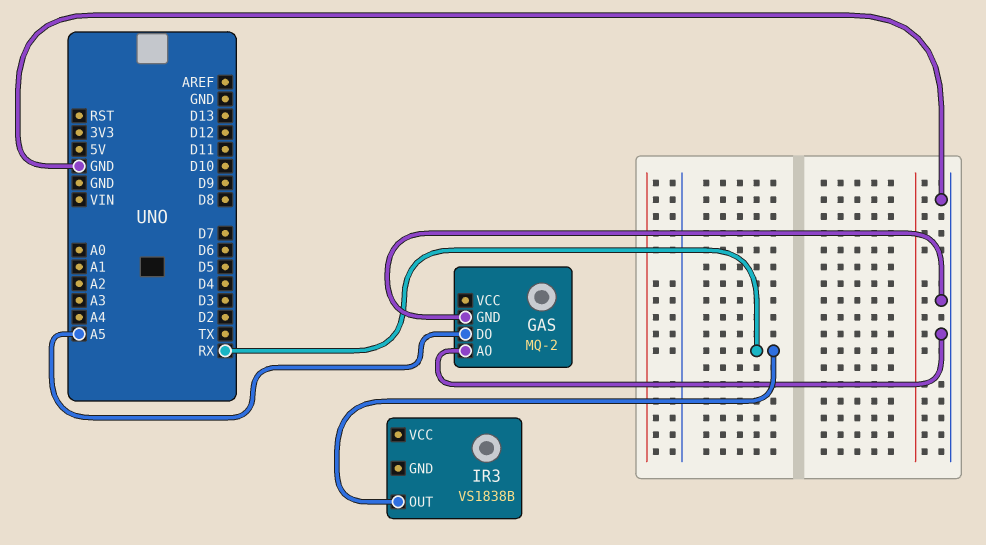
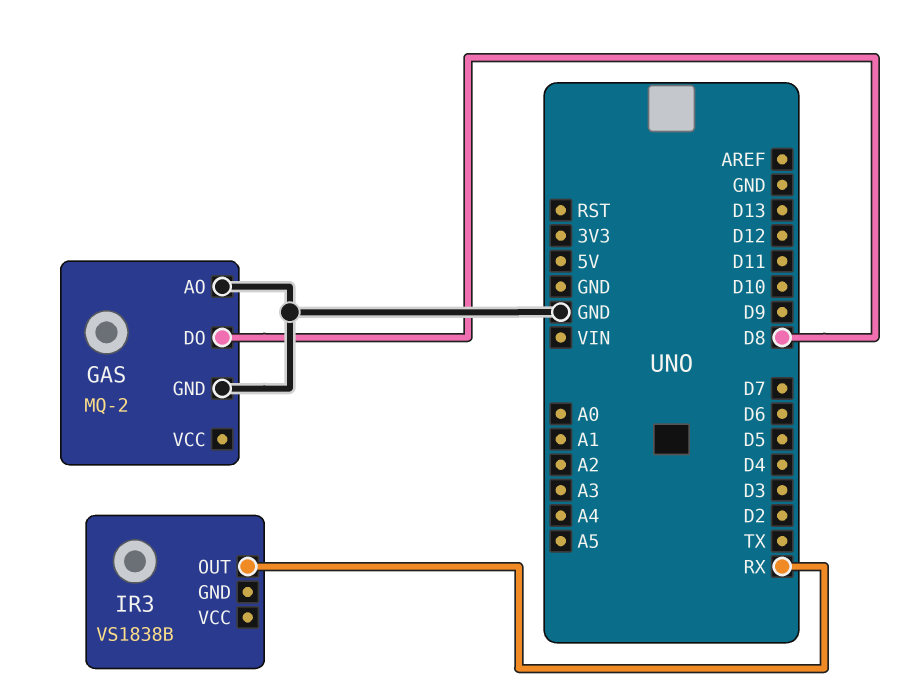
GAS pin DO: A5 -> D8

